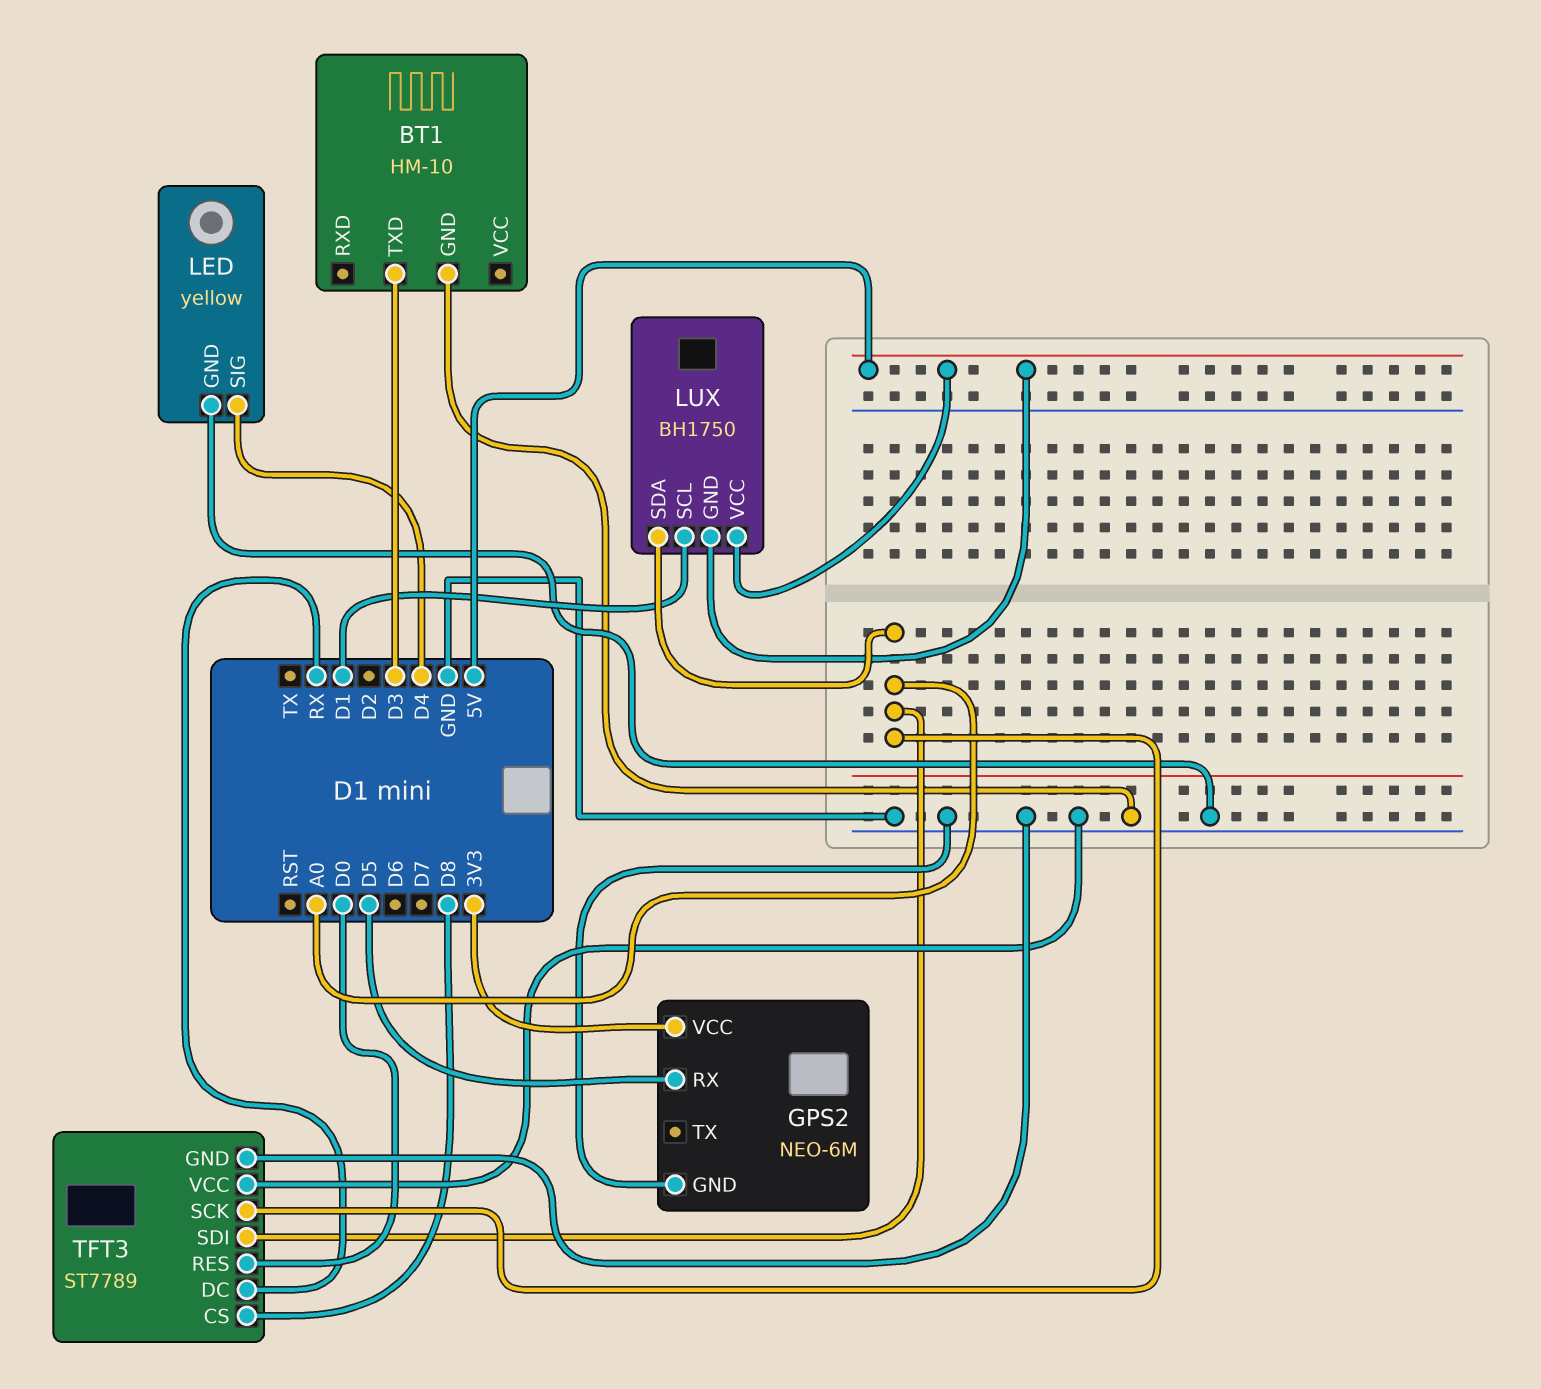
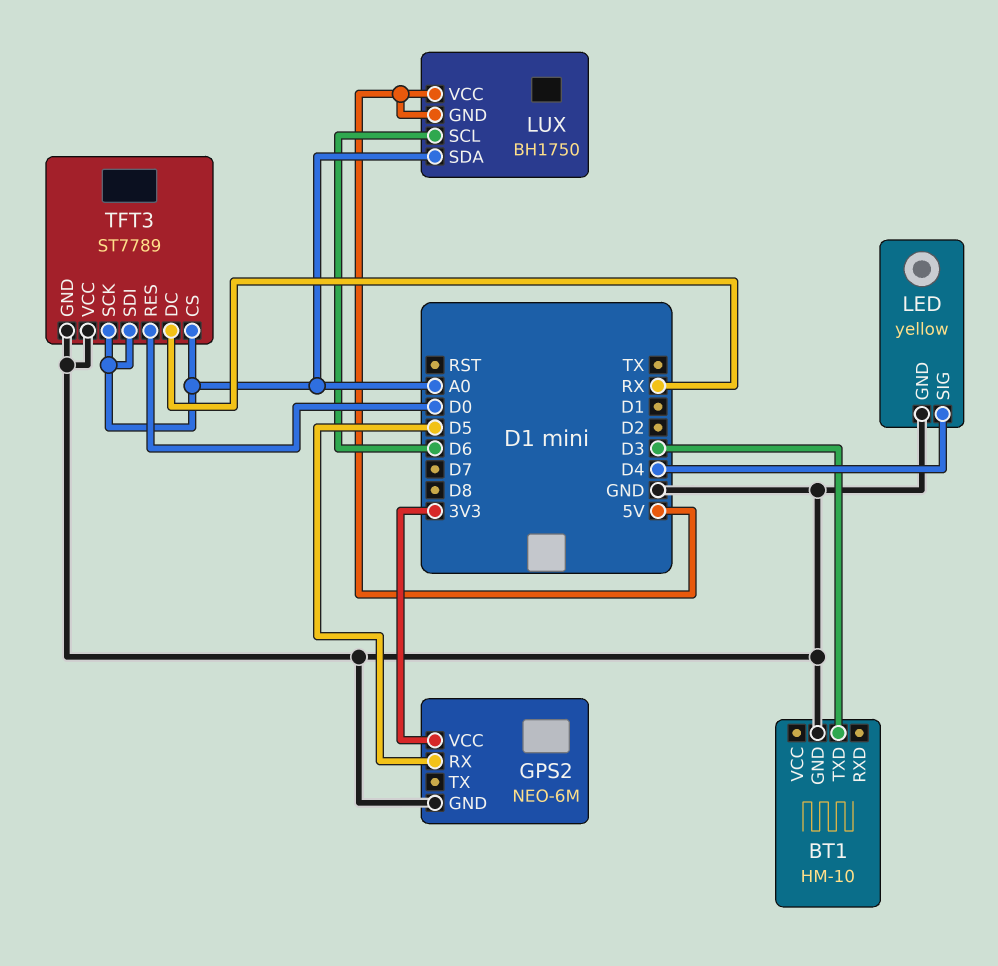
LUX pin SCL: D1 -> D6
TFT3 pin CS: D8 -> A0

